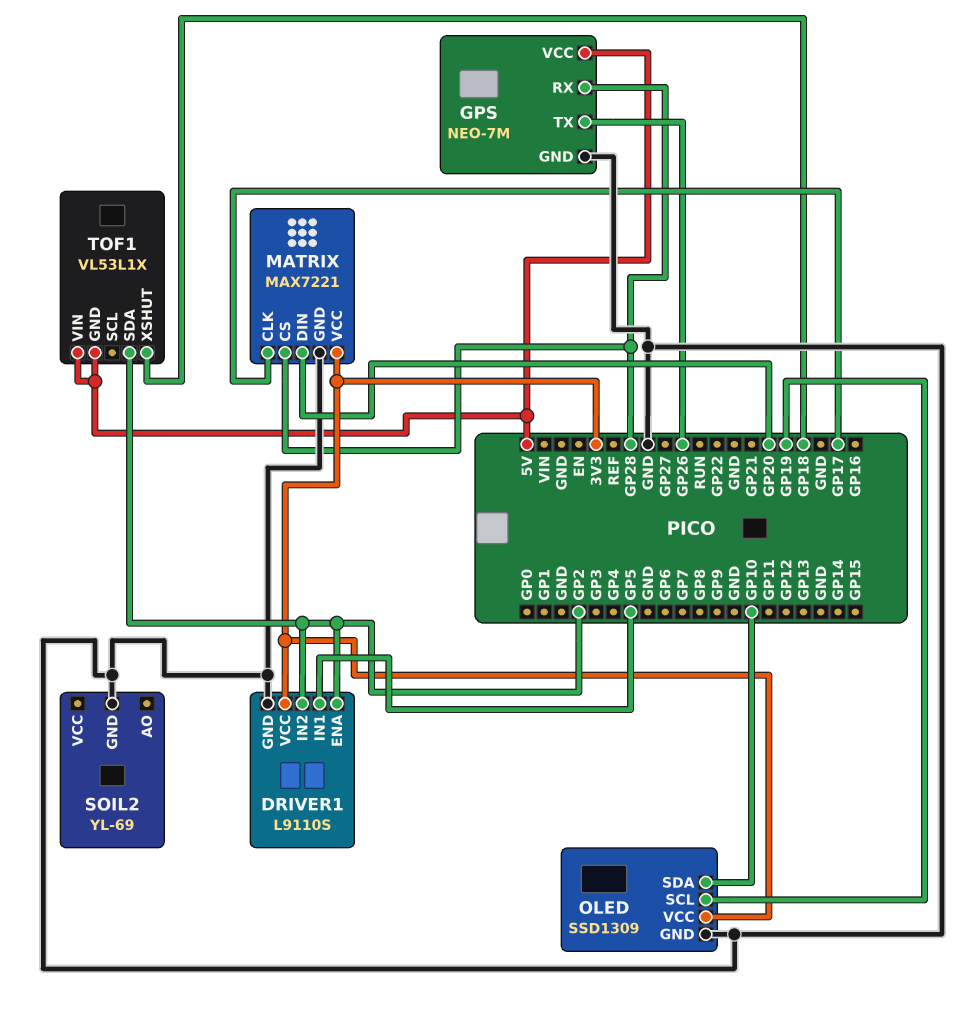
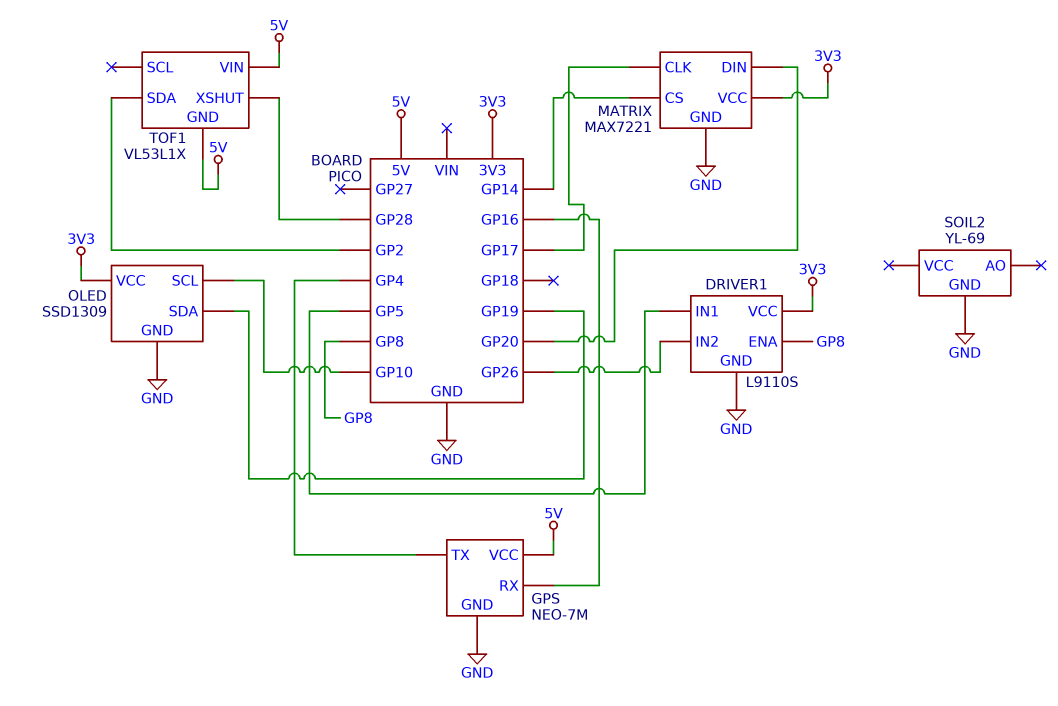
DRIVER1 pin ENA: GP2 -> GP8
DRIVER1 pin IN2: GP2 -> GP26
GPS pin RX: GP28 -> GP16
GPS pin TX: GP26 -> GP4
MATRIX pin CS: GP28 -> GP14
OLED pin SCL: GP19 -> GP10
OLED pin SDA: GP10 -> GP19
TOF1 pin XSHUT: GP18 -> GP28

